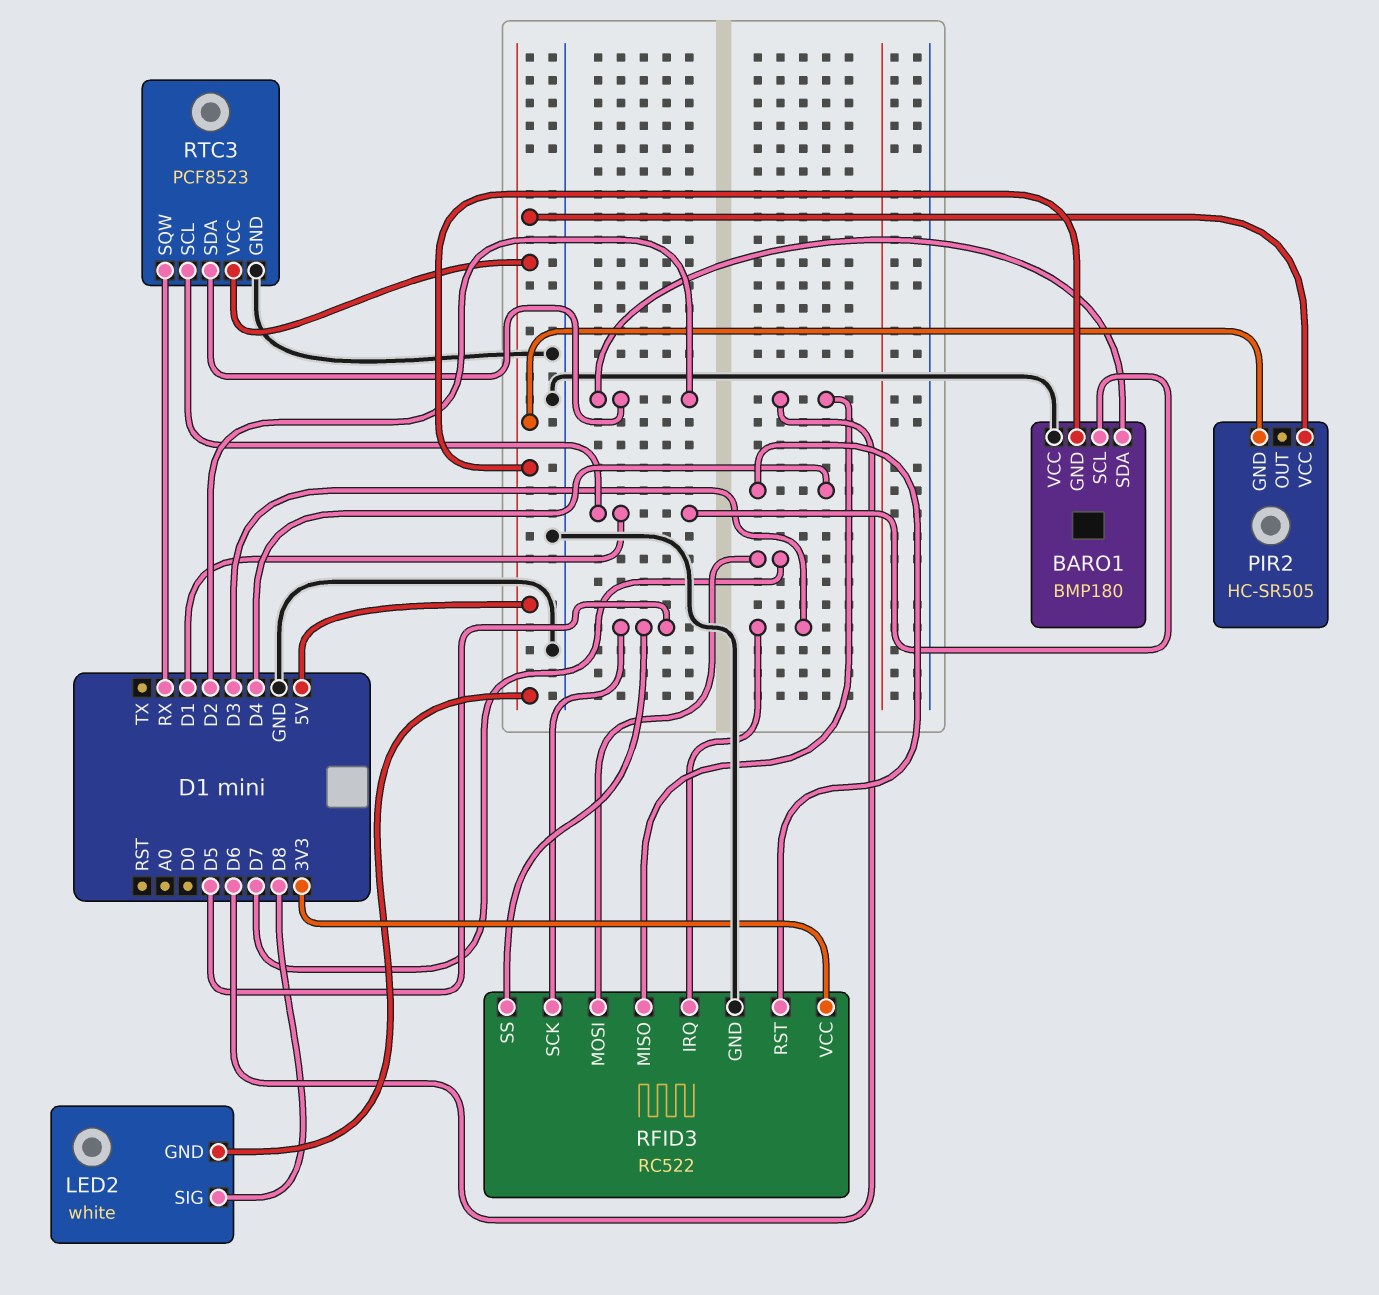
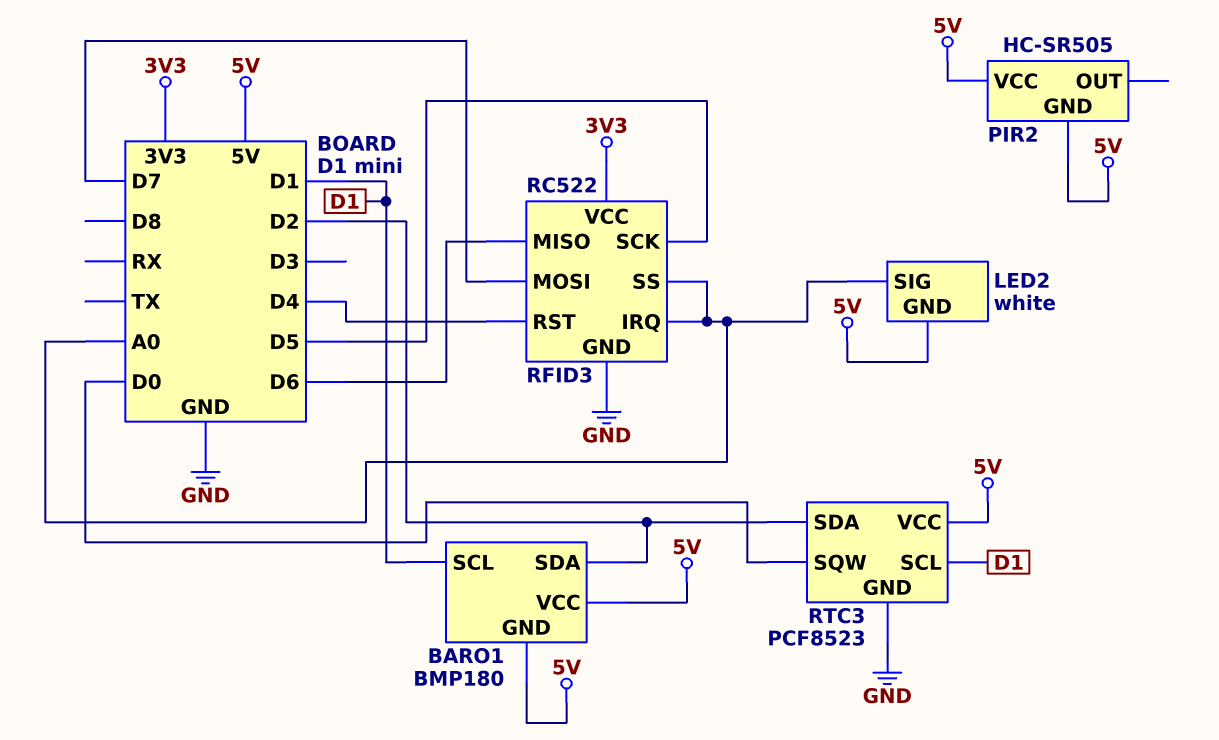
BARO1 pin VCC: GND -> 5V
LED2 pin SIG: D8 -> A0
RFID3 pin IRQ: D3 -> A0
RFID3 pin SS: D5 -> A0
RTC3 pin SQW: RX -> D0

